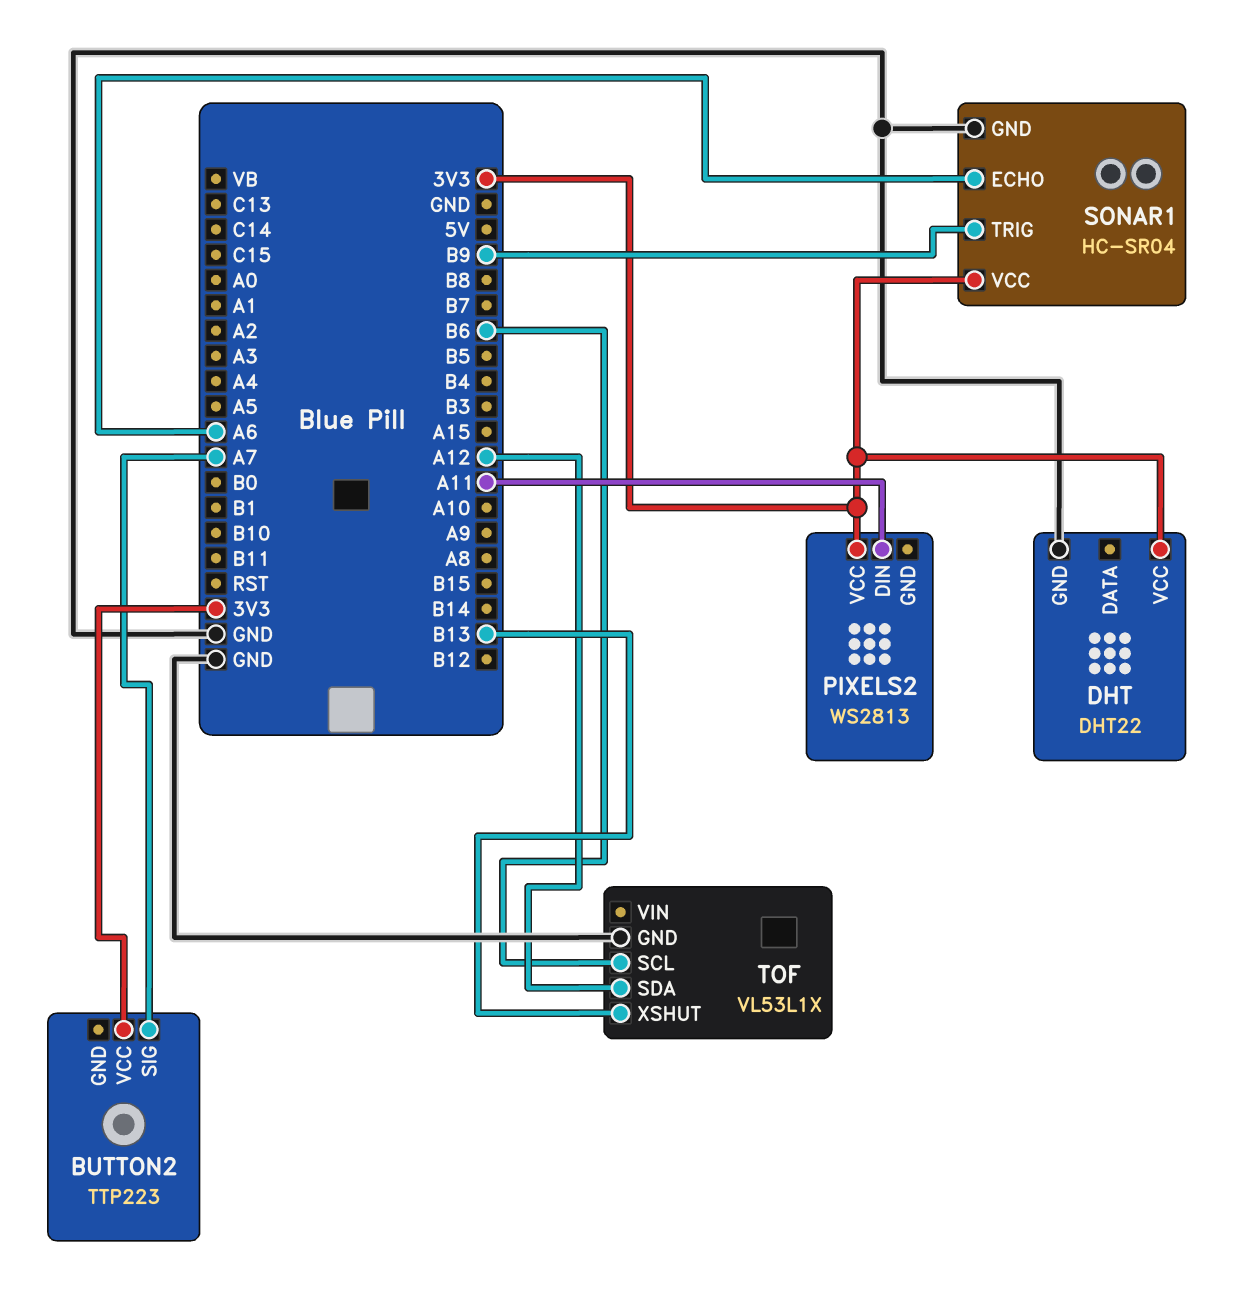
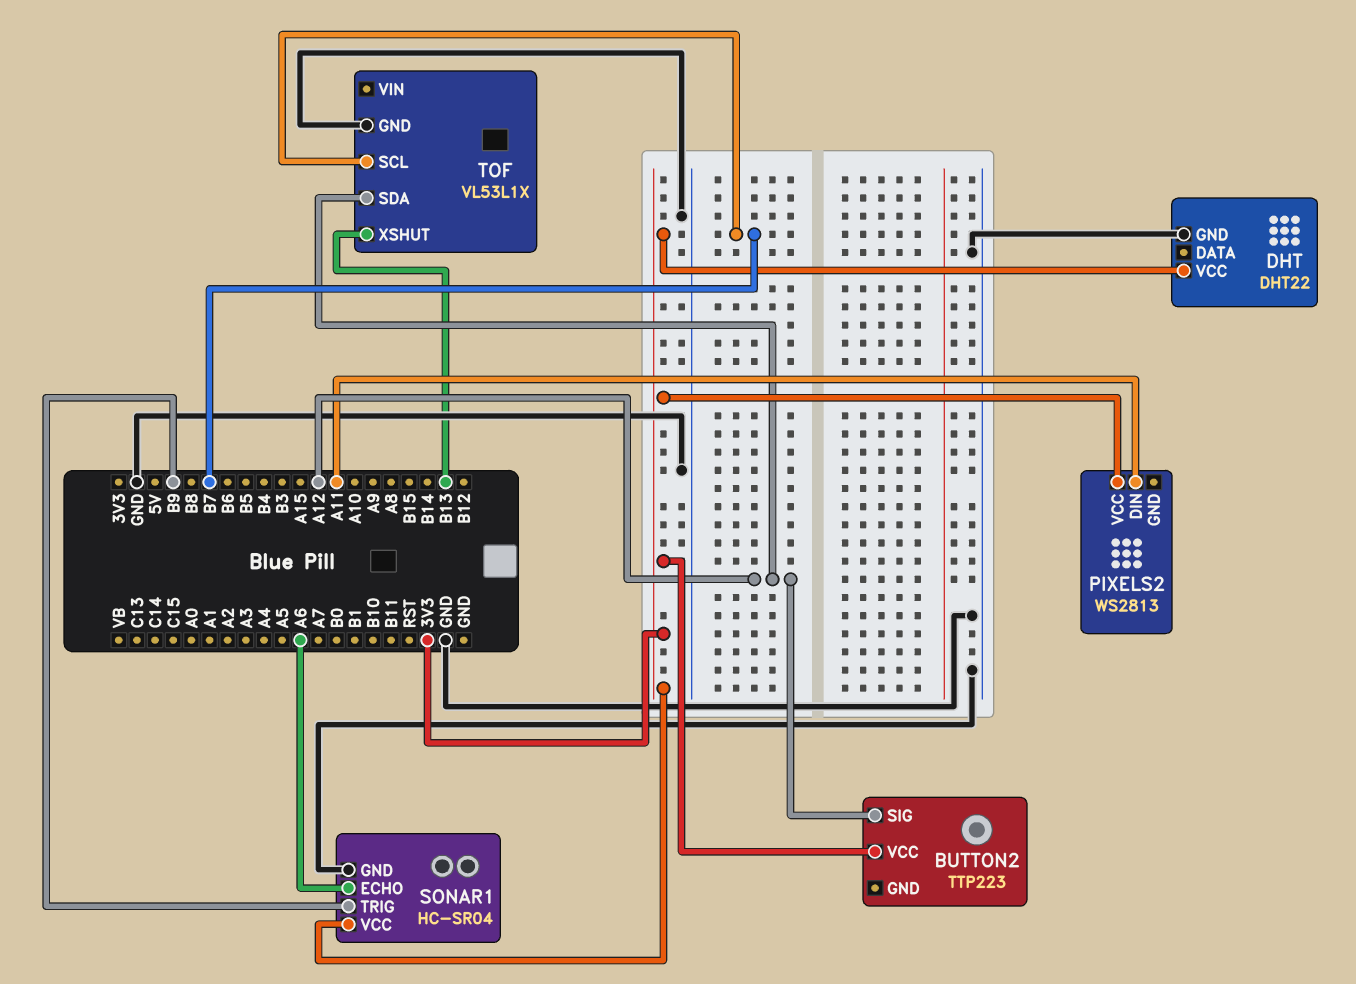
BUTTON2 pin SIG: A7 -> A12
TOF pin SCL: B6 -> B7

